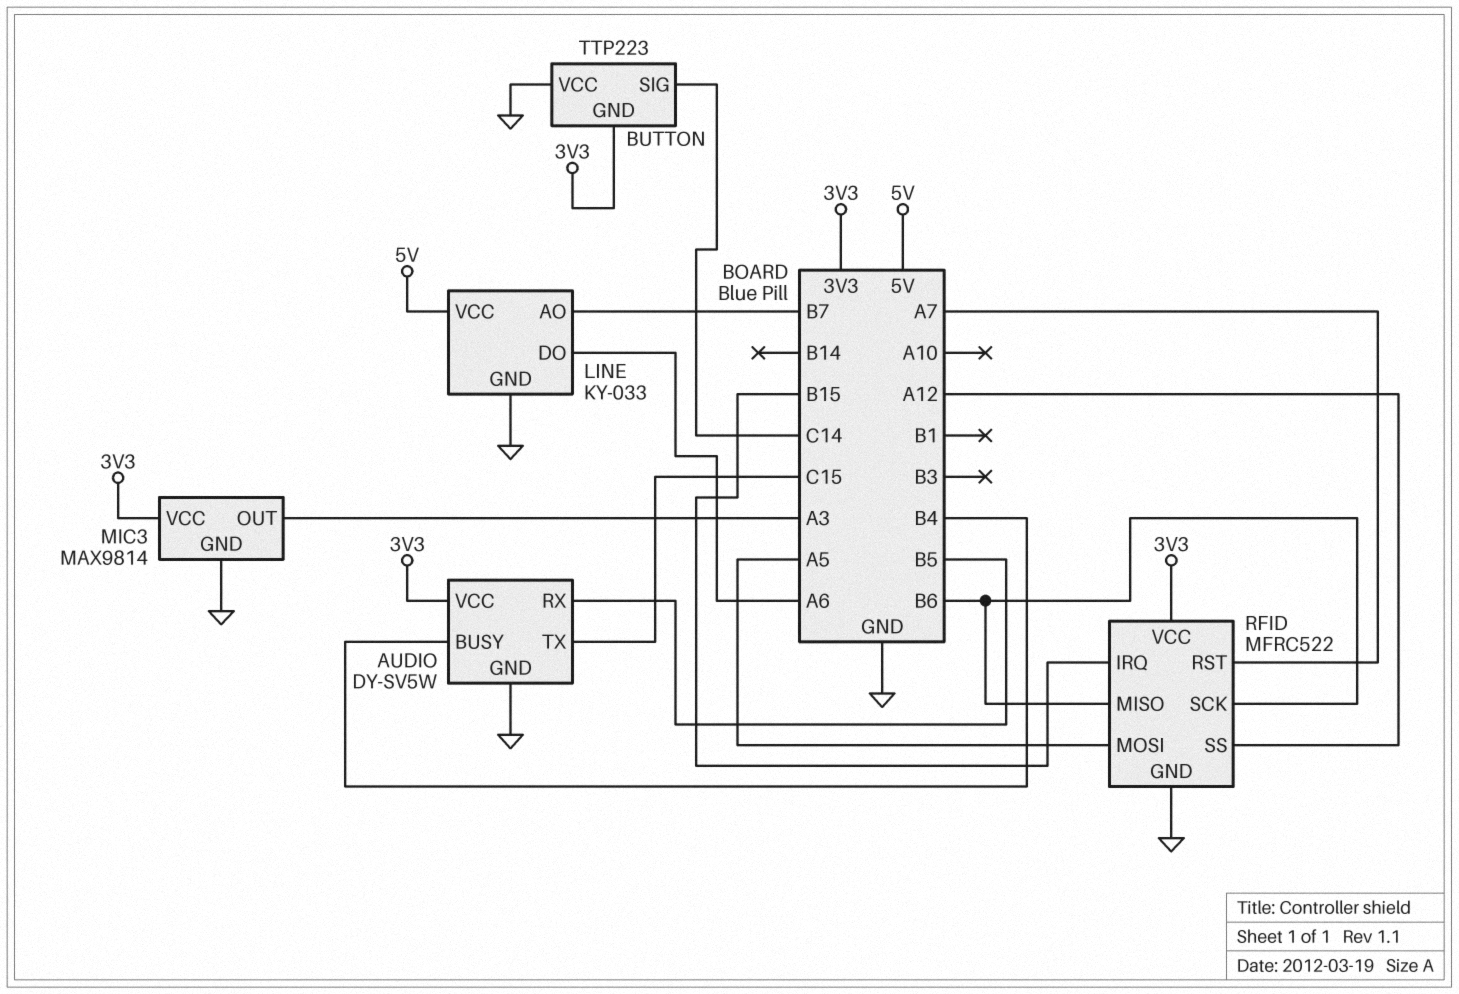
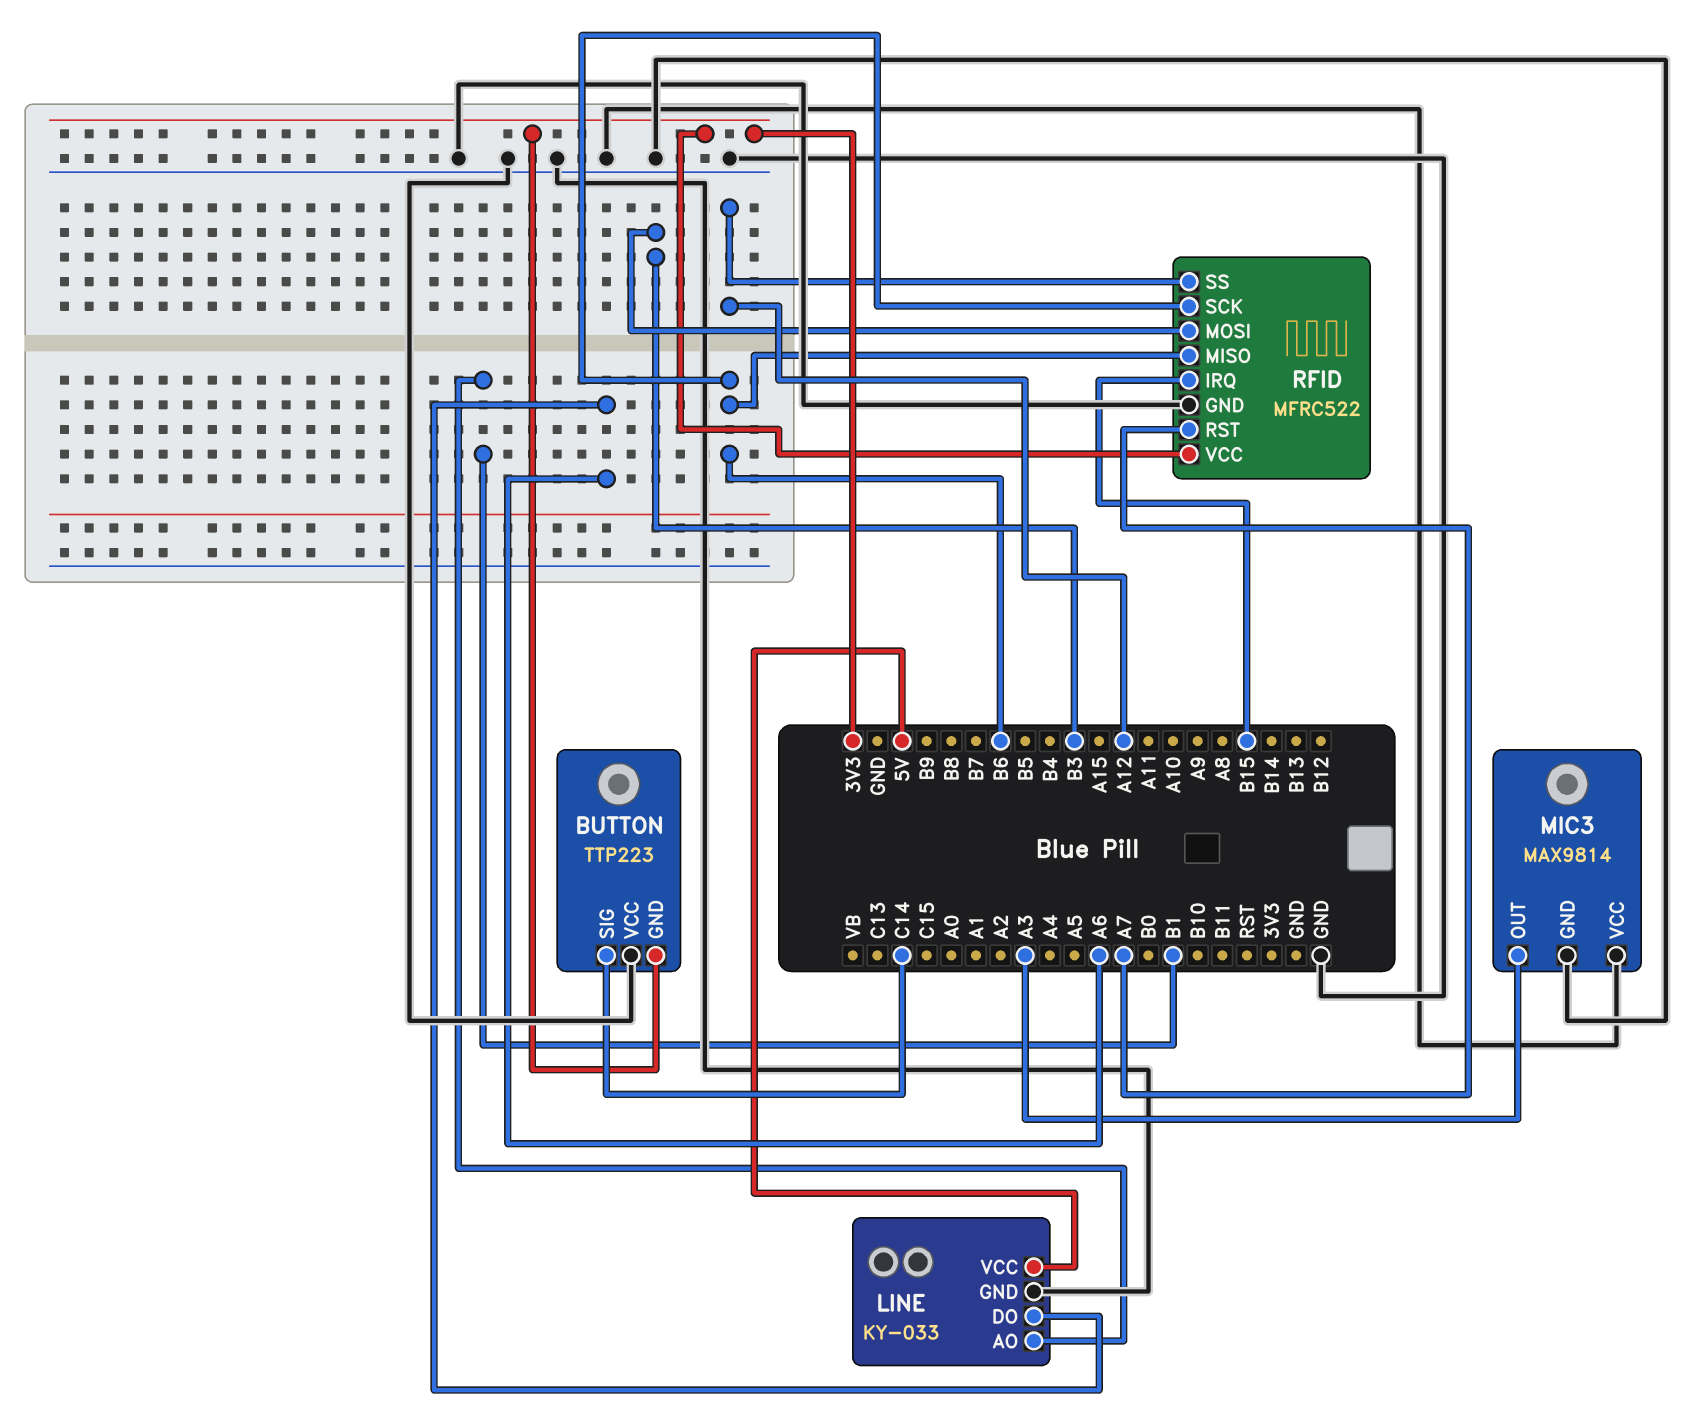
AUDIO: DY-SV5W -> none
AUDIO pin BUSY: B4 -> none
AUDIO pin GND: GND -> none
AUDIO pin RX: B5 -> none
AUDIO pin TX: C15 -> none
AUDIO pin VCC: 3V3 -> none
LINE pin AO: B7 -> B1
MIC3 pin VCC: 3V3 -> GND
RFID pin MOSI: A5 -> B3

